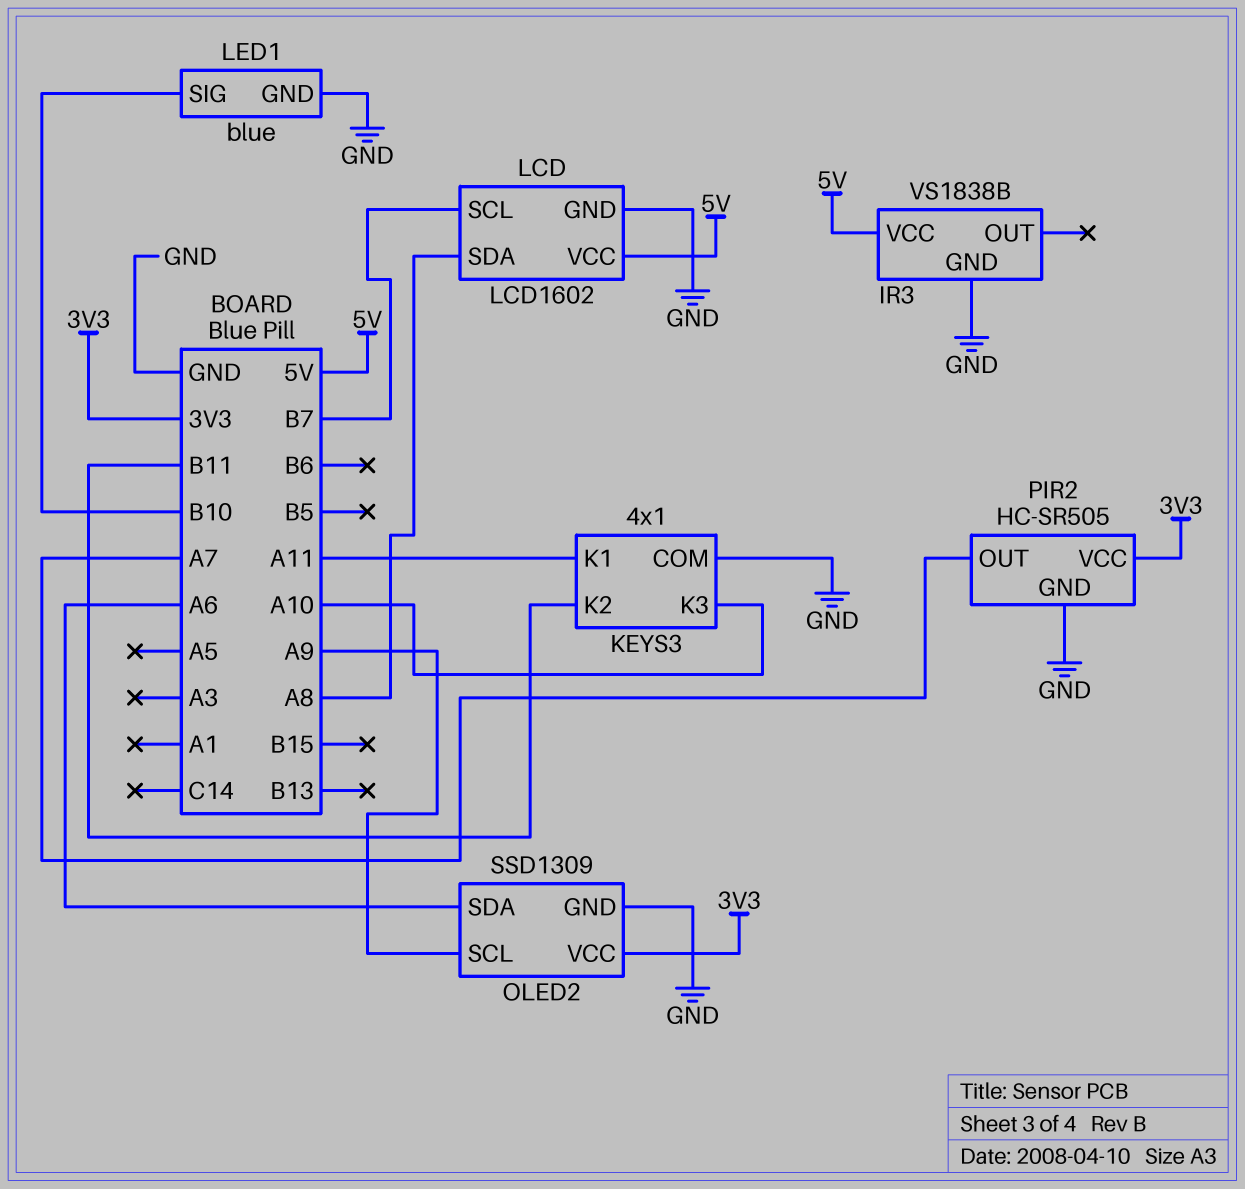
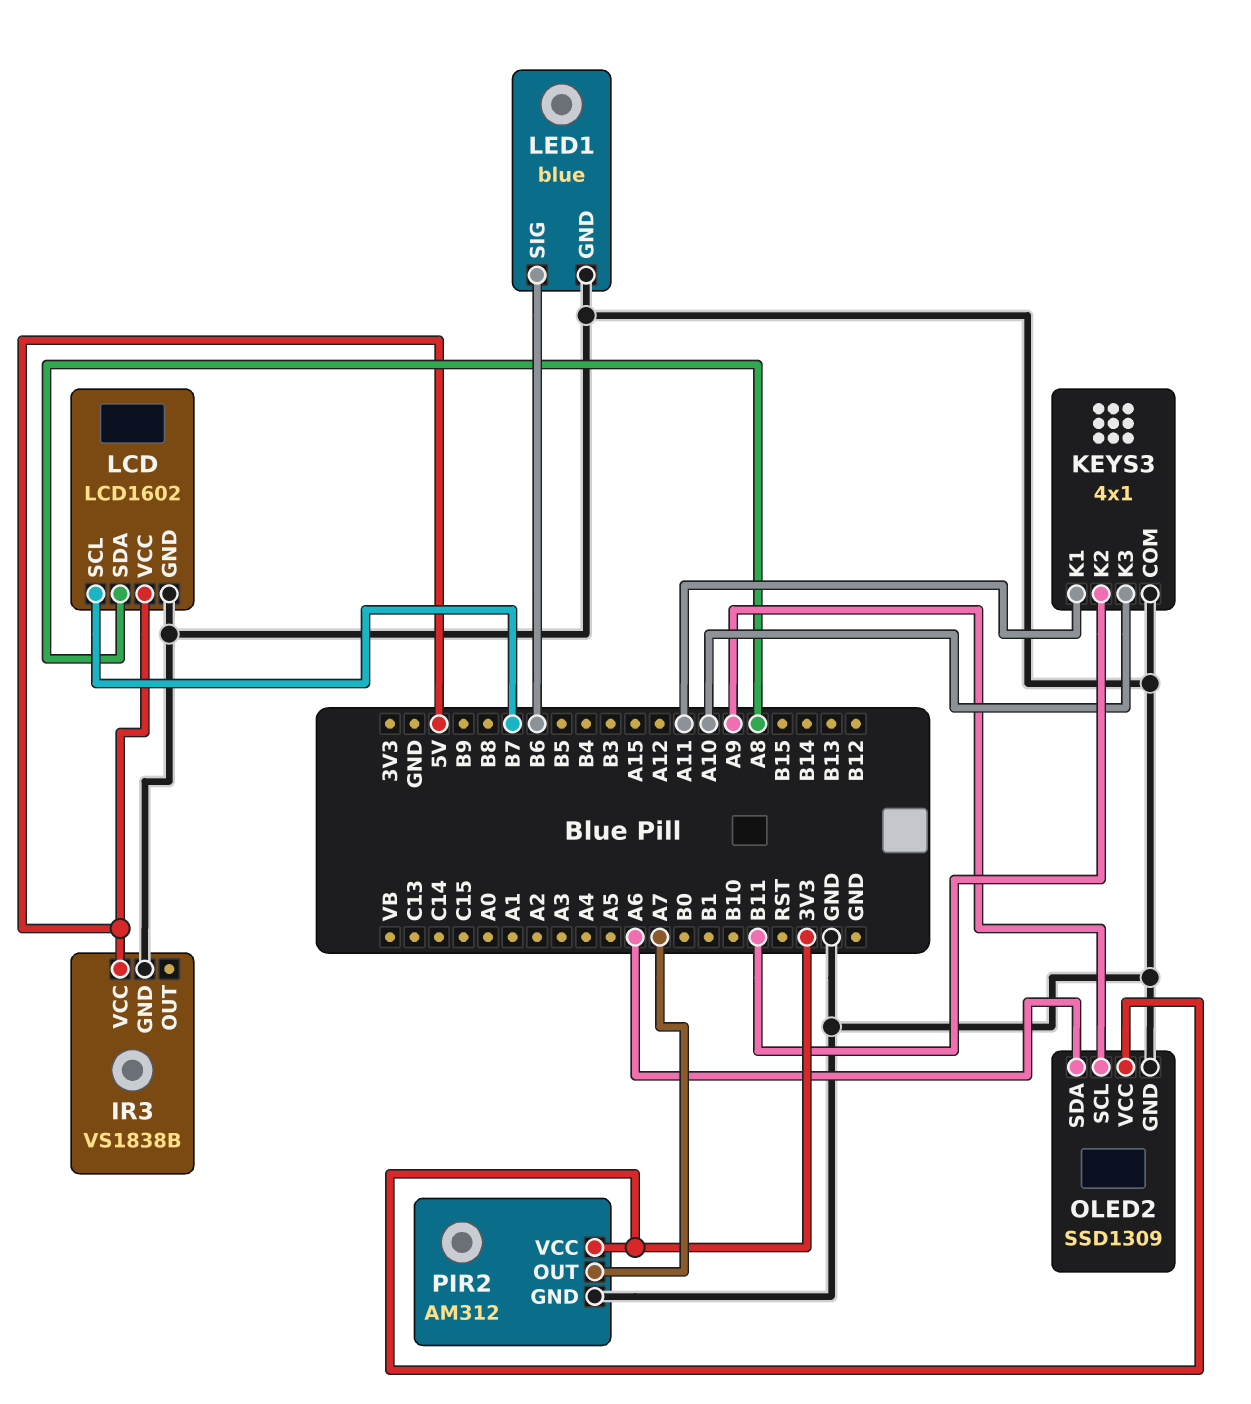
LED1 pin SIG: B10 -> B6
PIR2: HC-SR505 -> AM312

